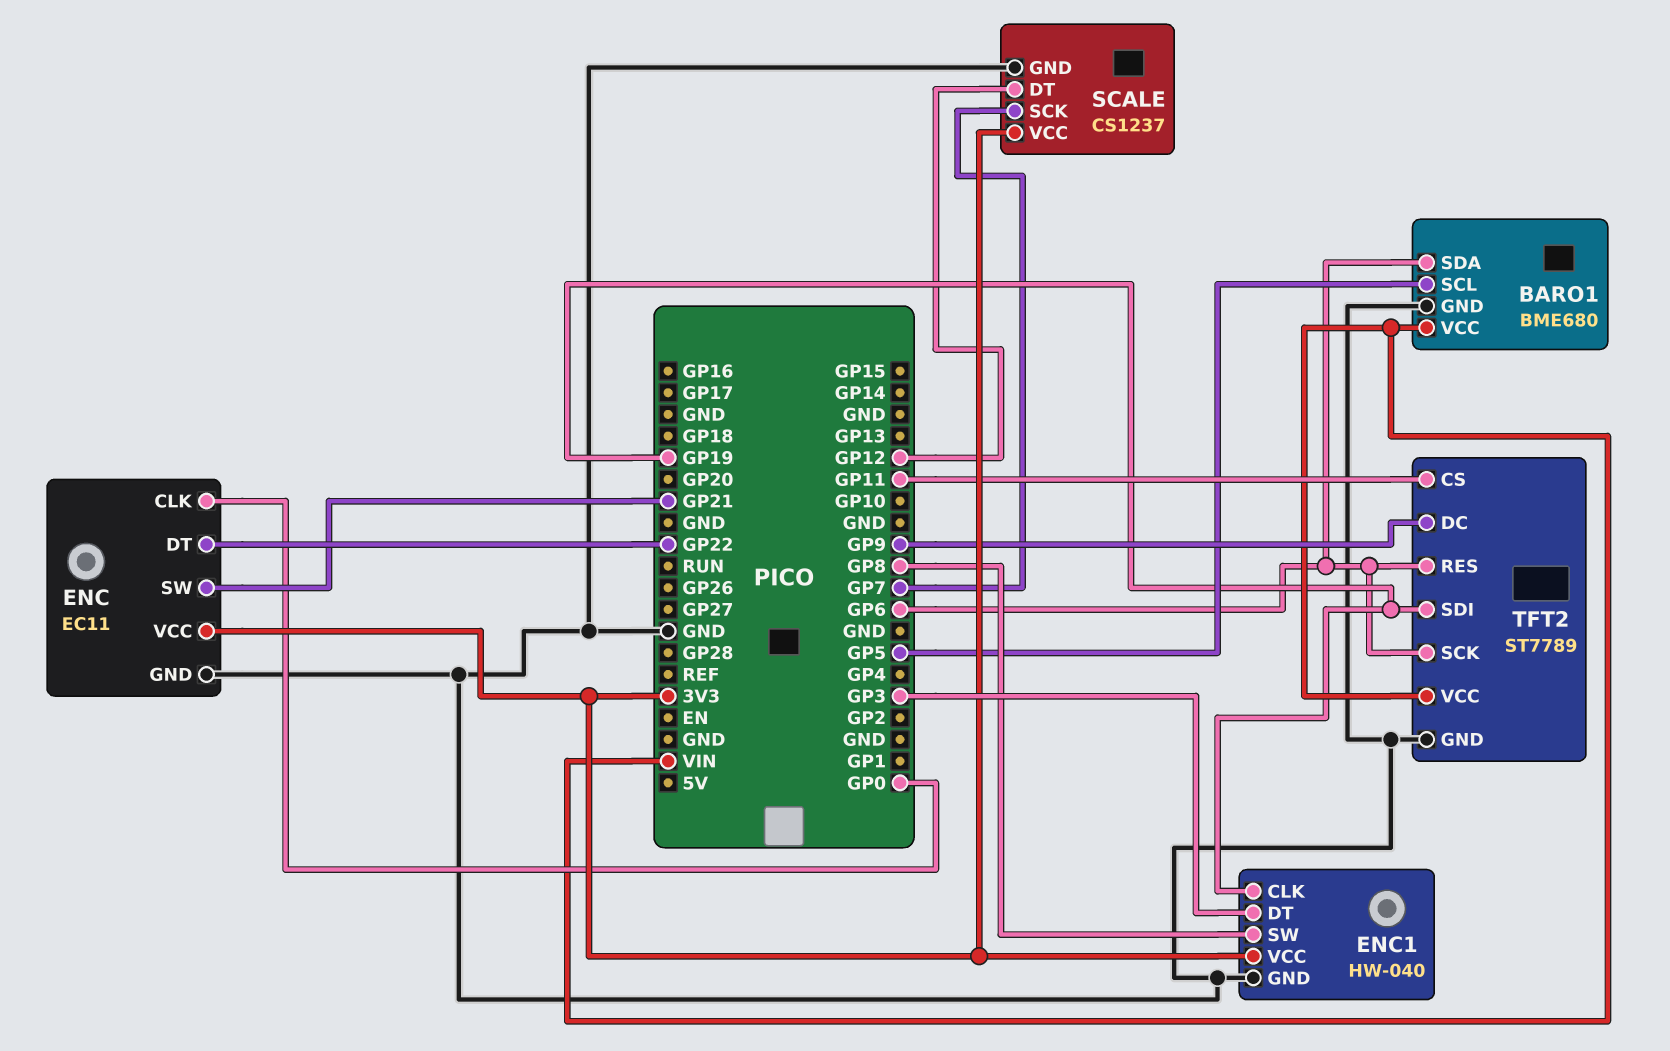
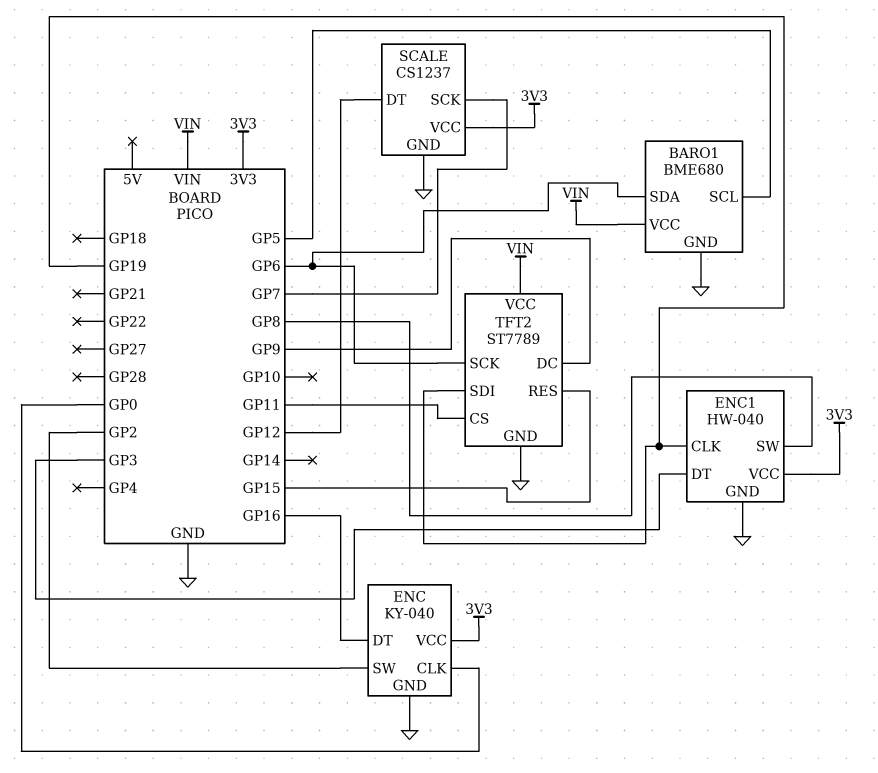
ENC: EC11 -> KY-040
ENC pin DT: GP22 -> GP16
ENC pin SW: GP21 -> GP2
TFT2 pin RES: GP6 -> GP15

